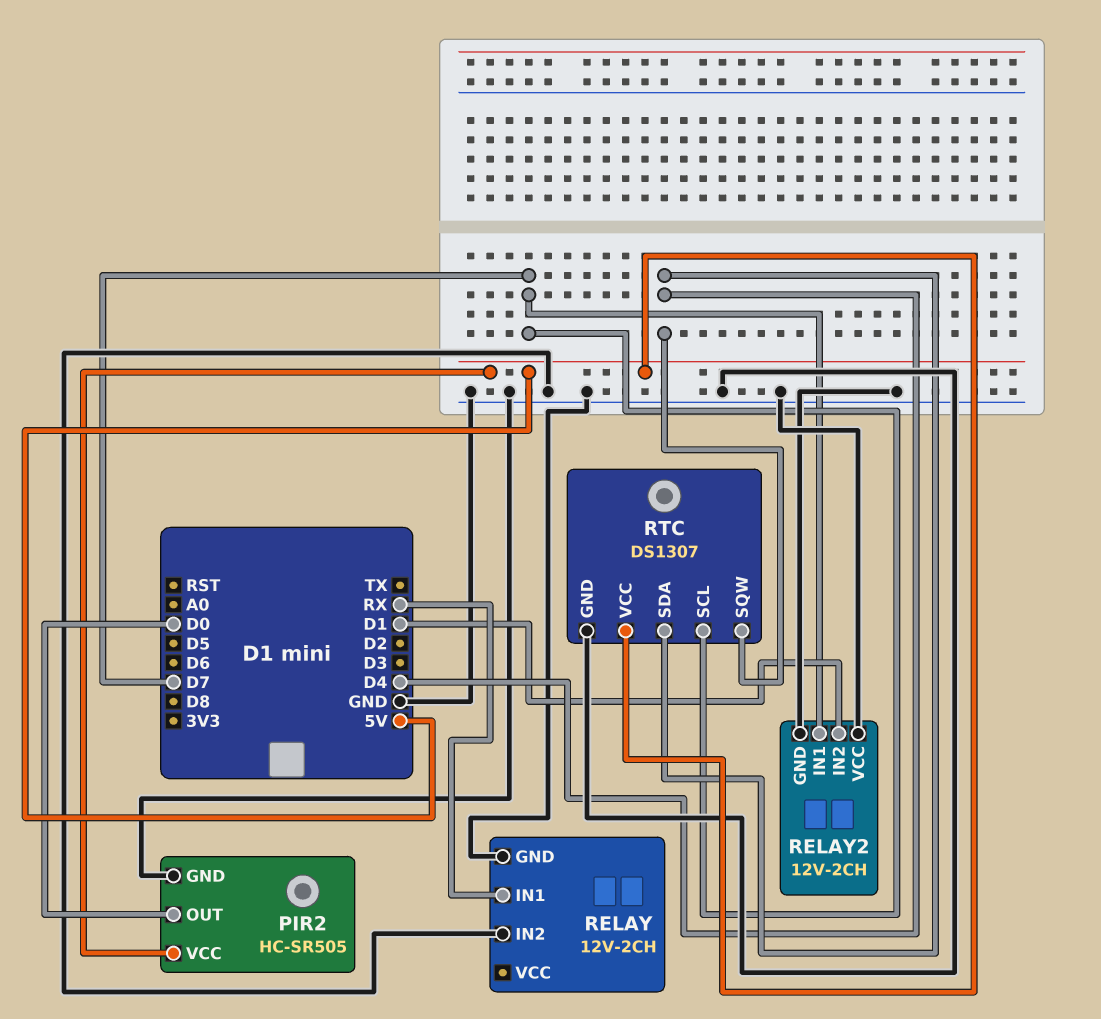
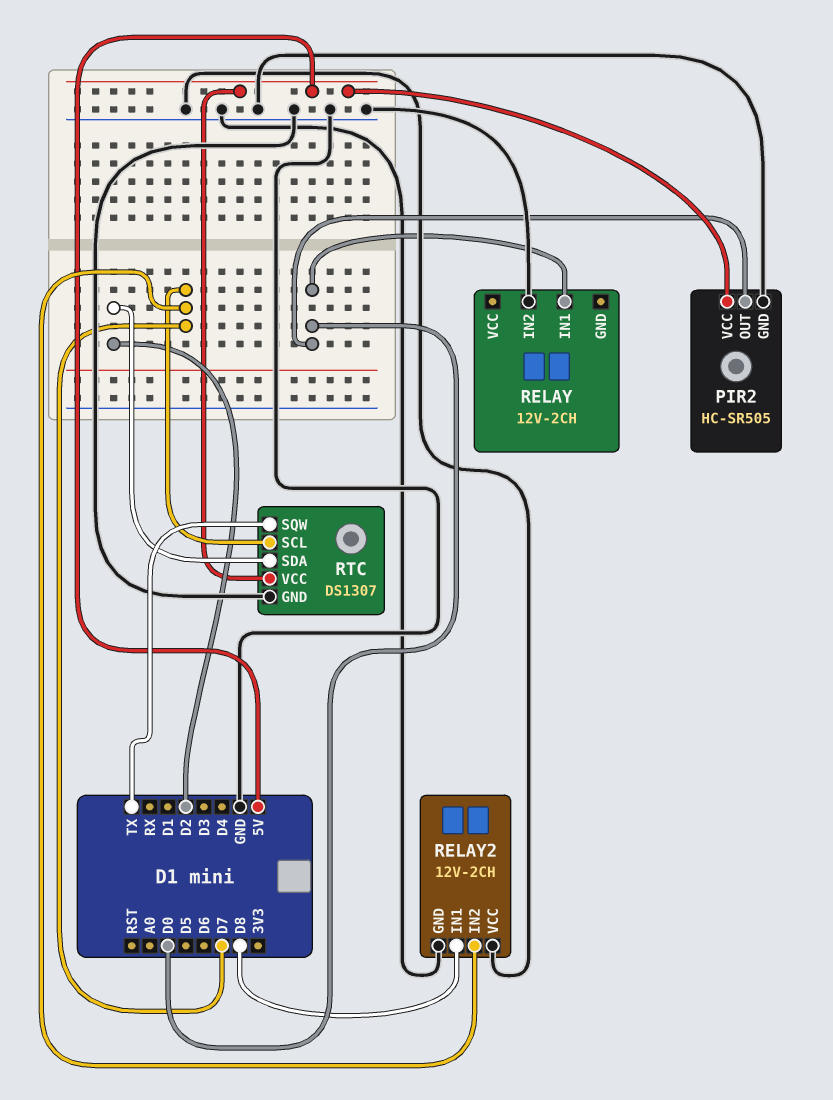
RELAY pin GND: GND -> none
RELAY pin IN1: RX -> D0
RELAY2 pin IN1: D7 -> D8
RELAY2 pin IN2: D1 -> D7
RTC pin SDA: D4 -> D2
RTC pin SQW: D4 -> TX

